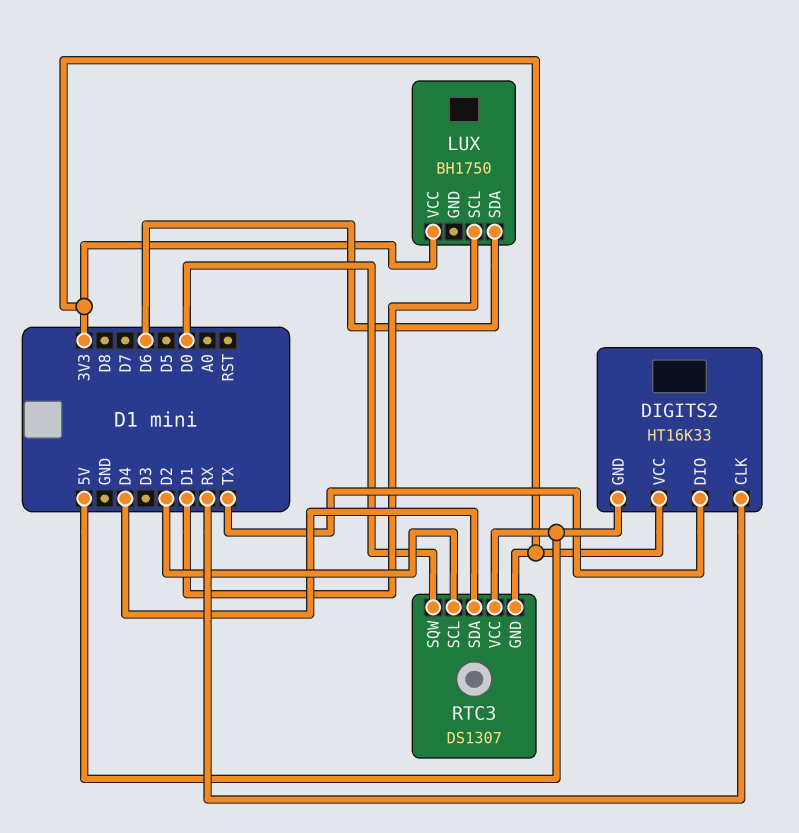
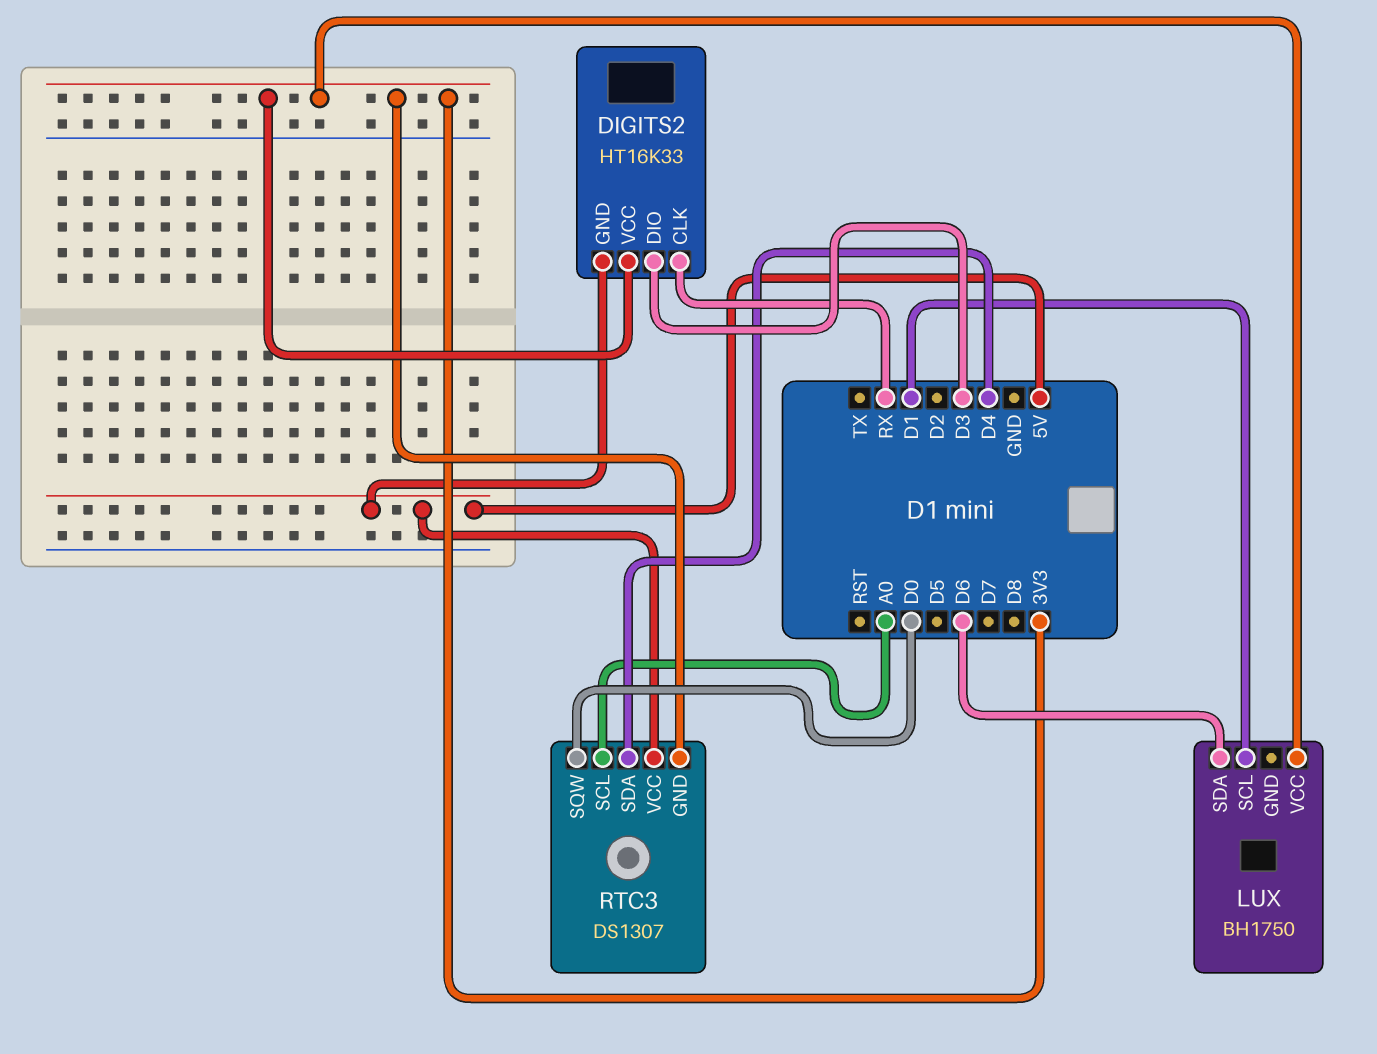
DIGITS2 pin DIO: TX -> D3
RTC3 pin SCL: D2 -> A0

